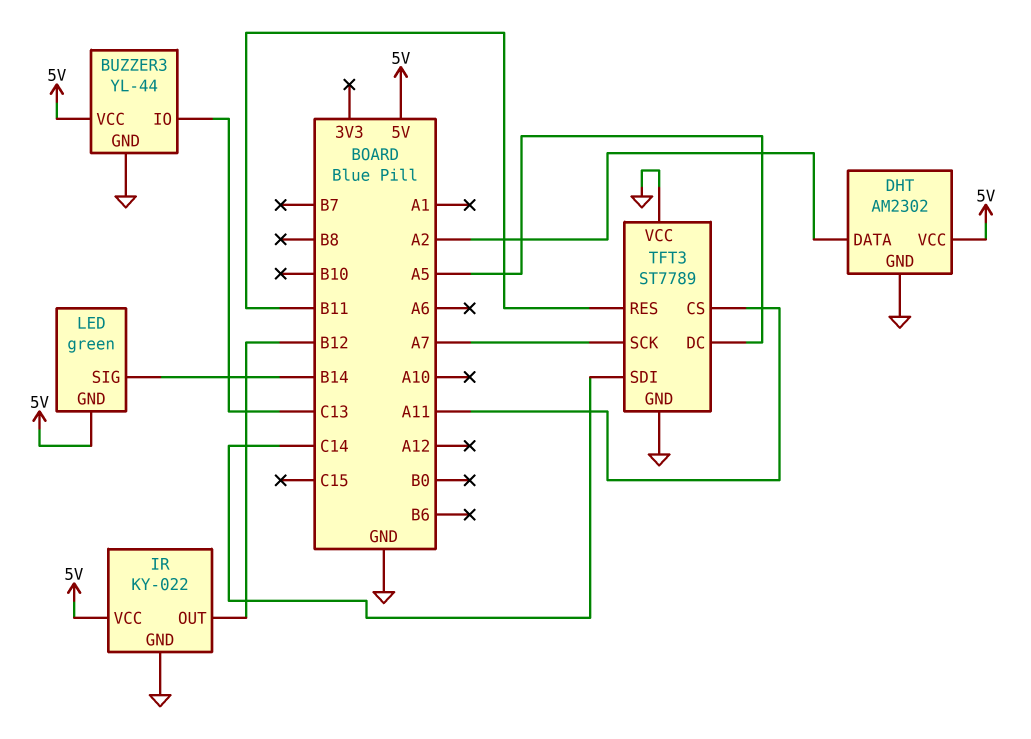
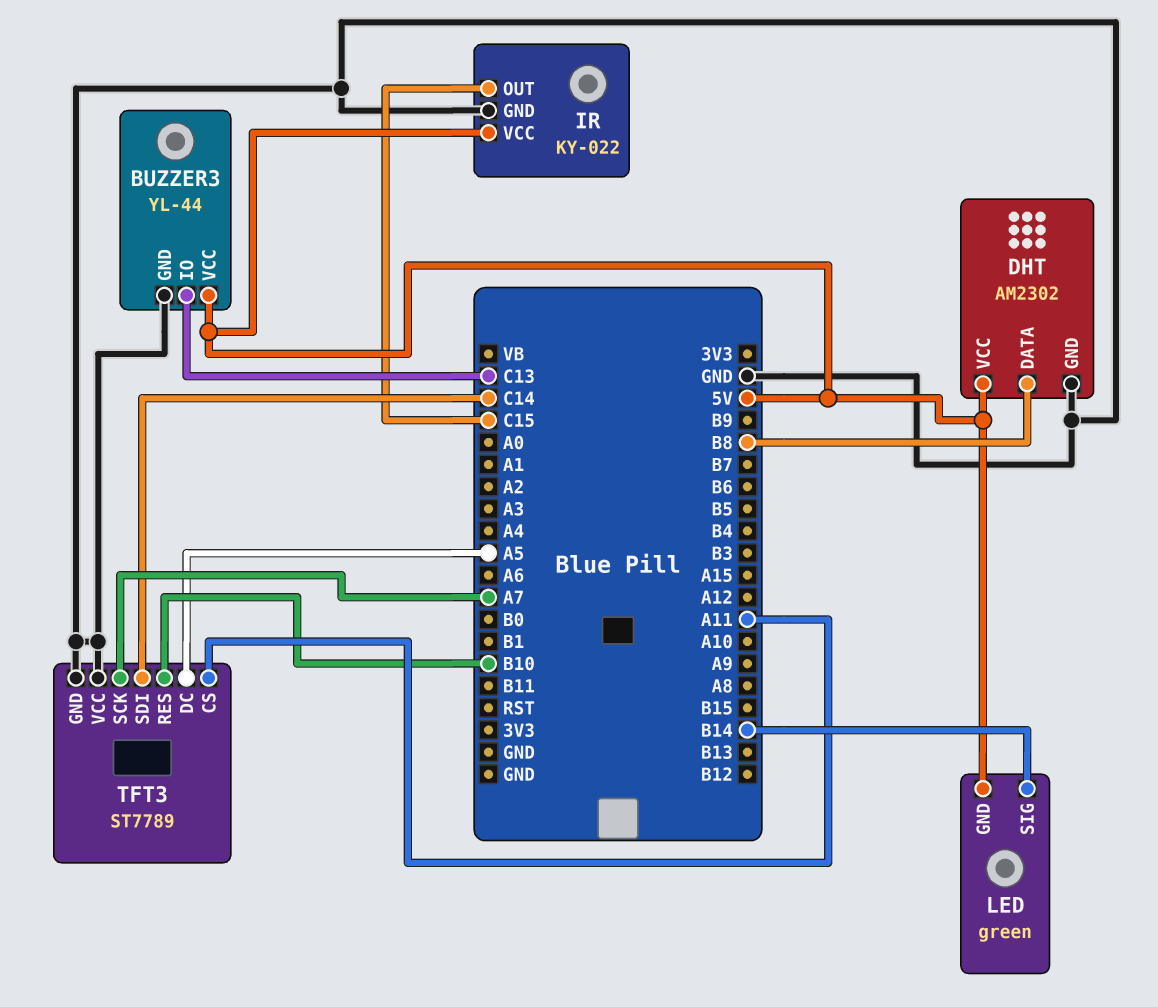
DHT pin DATA: A2 -> B8
IR pin OUT: B12 -> C15
TFT3 pin RES: B11 -> B10

